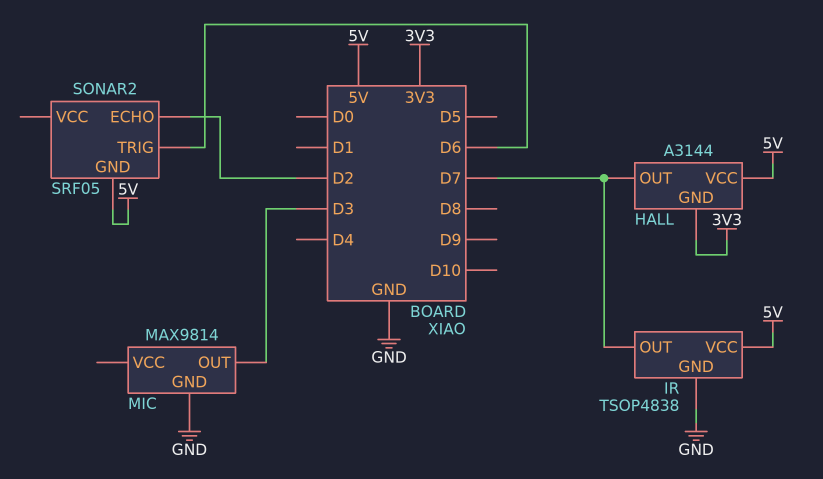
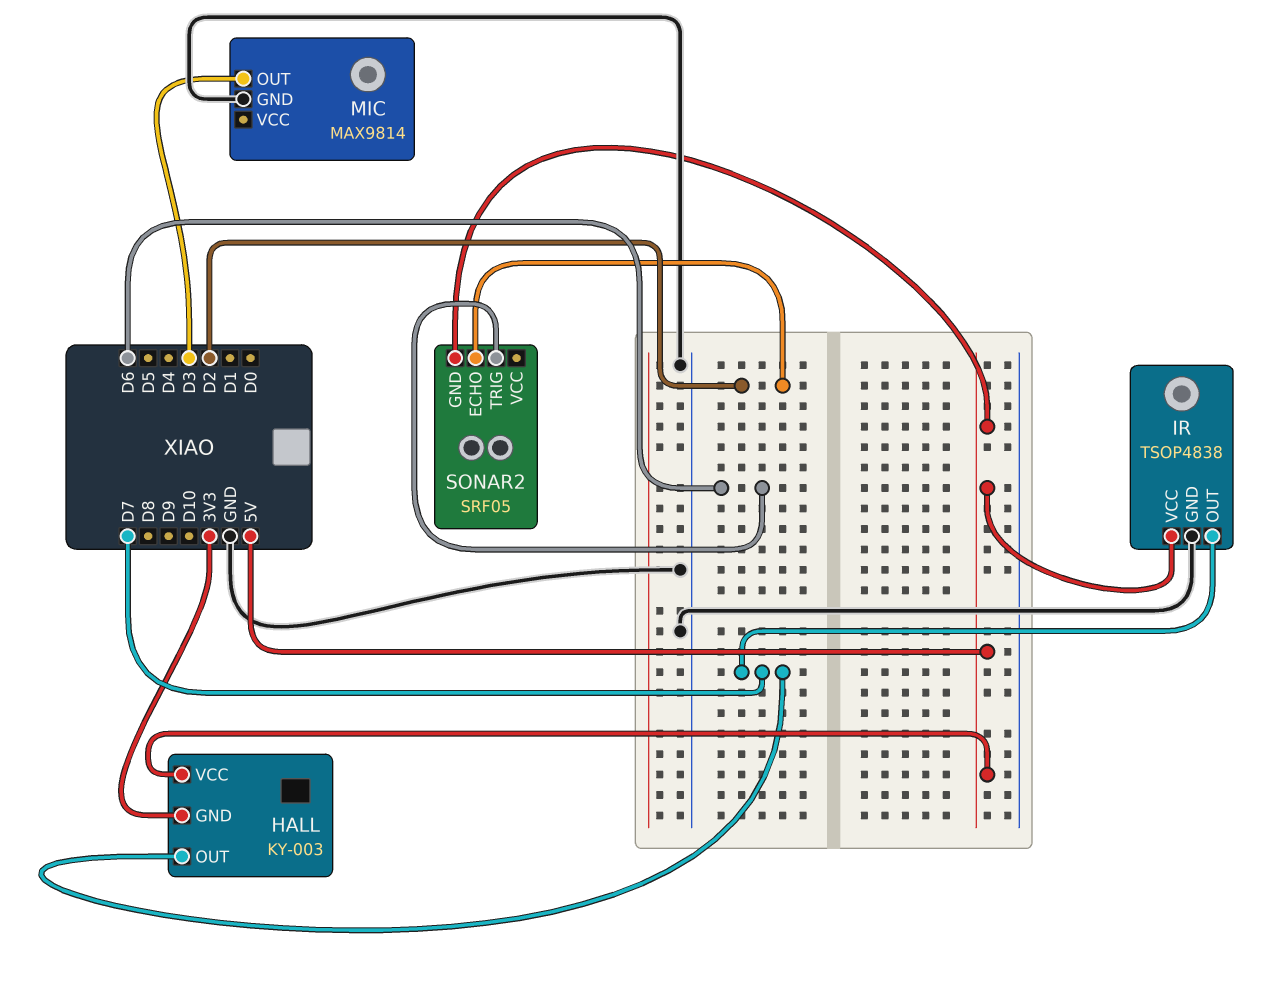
HALL: A3144 -> KY-003

